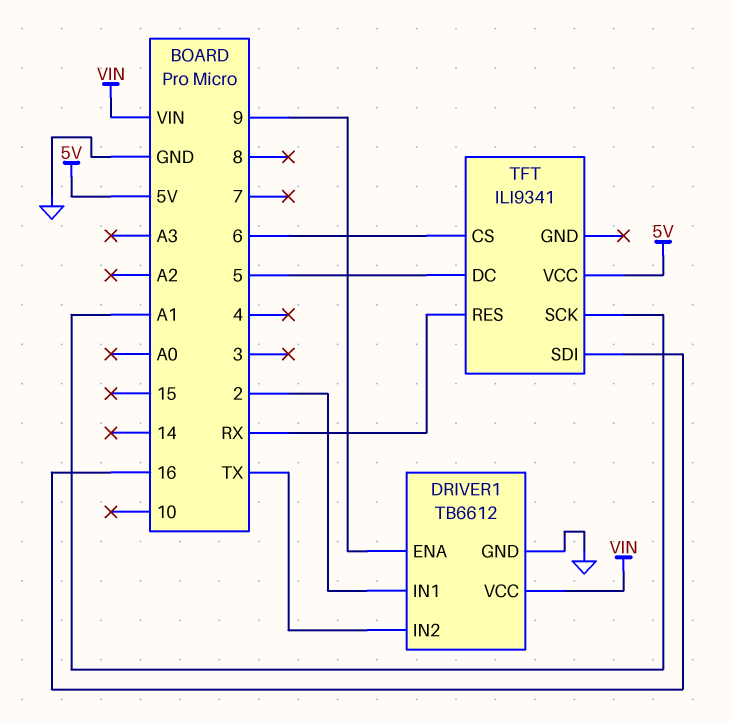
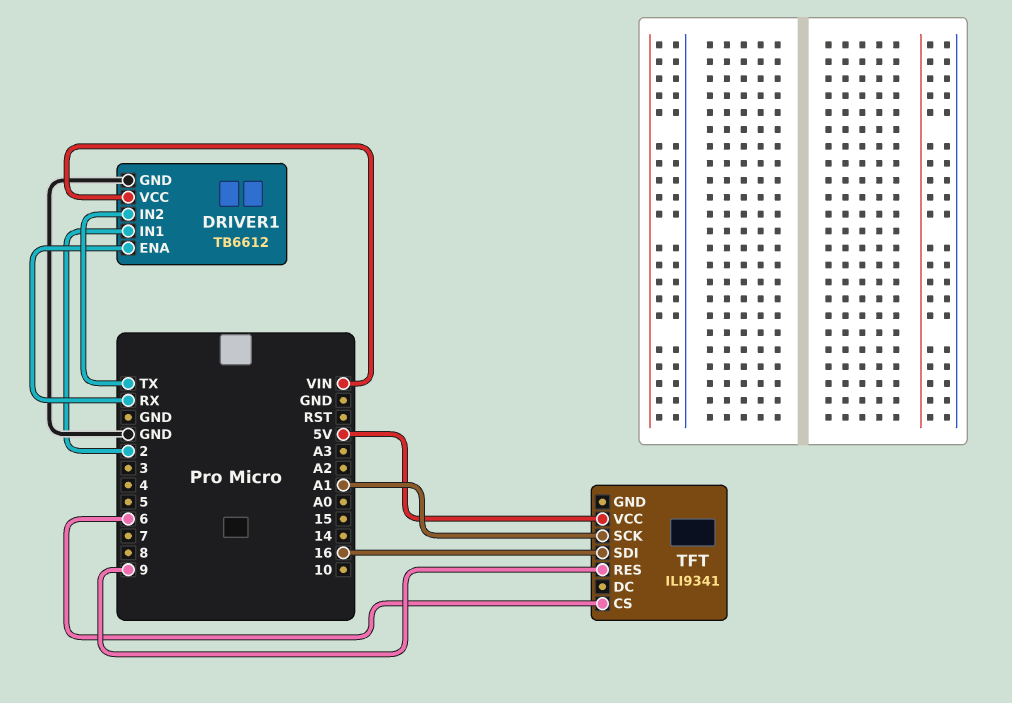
DRIVER1 pin ENA: 9 -> RX
TFT pin DC: 5 -> none
TFT pin RES: RX -> 9

